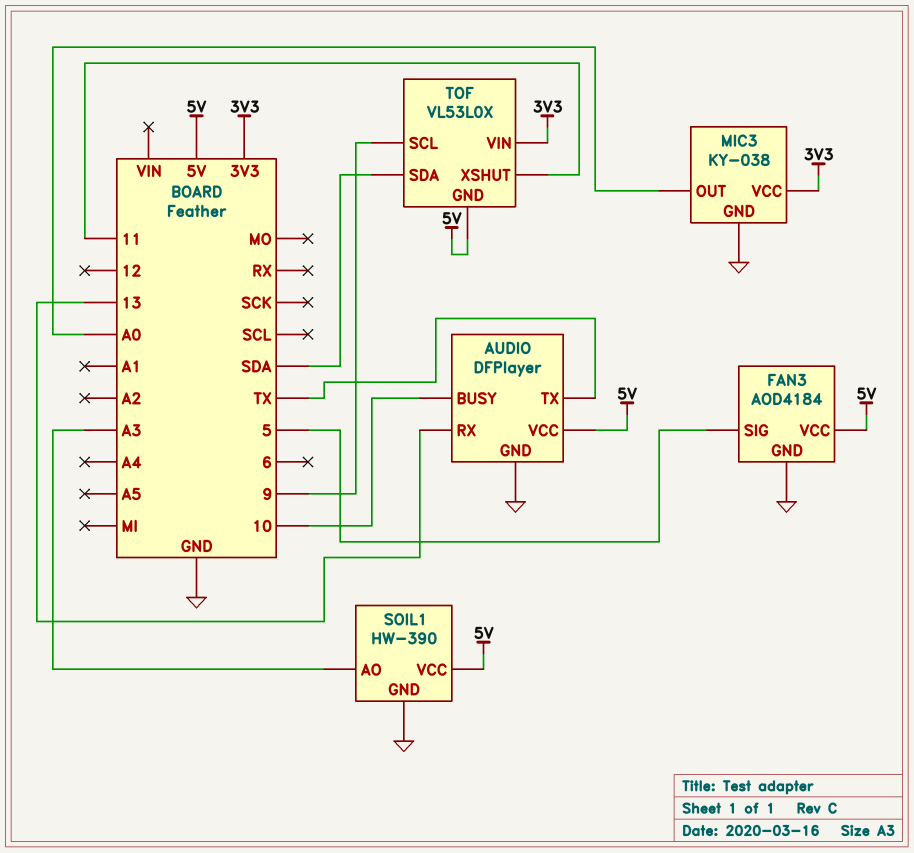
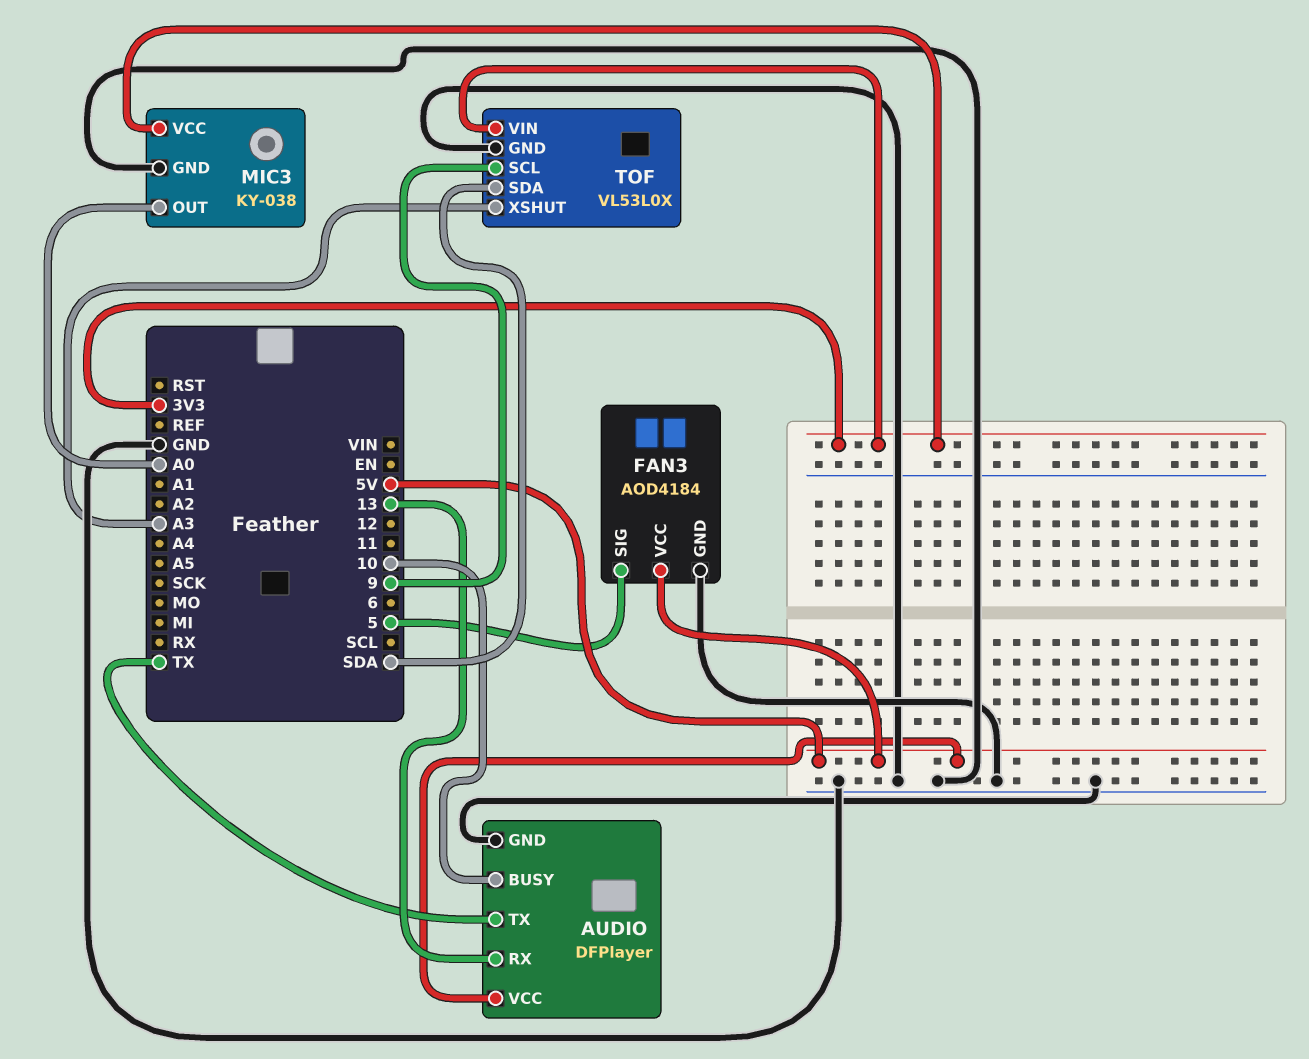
SOIL1: HW-390 -> none
SOIL1 pin AO: A3 -> none
SOIL1 pin GND: GND -> none
SOIL1 pin VCC: 5V -> none
TOF pin GND: 5V -> GND
TOF pin XSHUT: 11 -> A3

